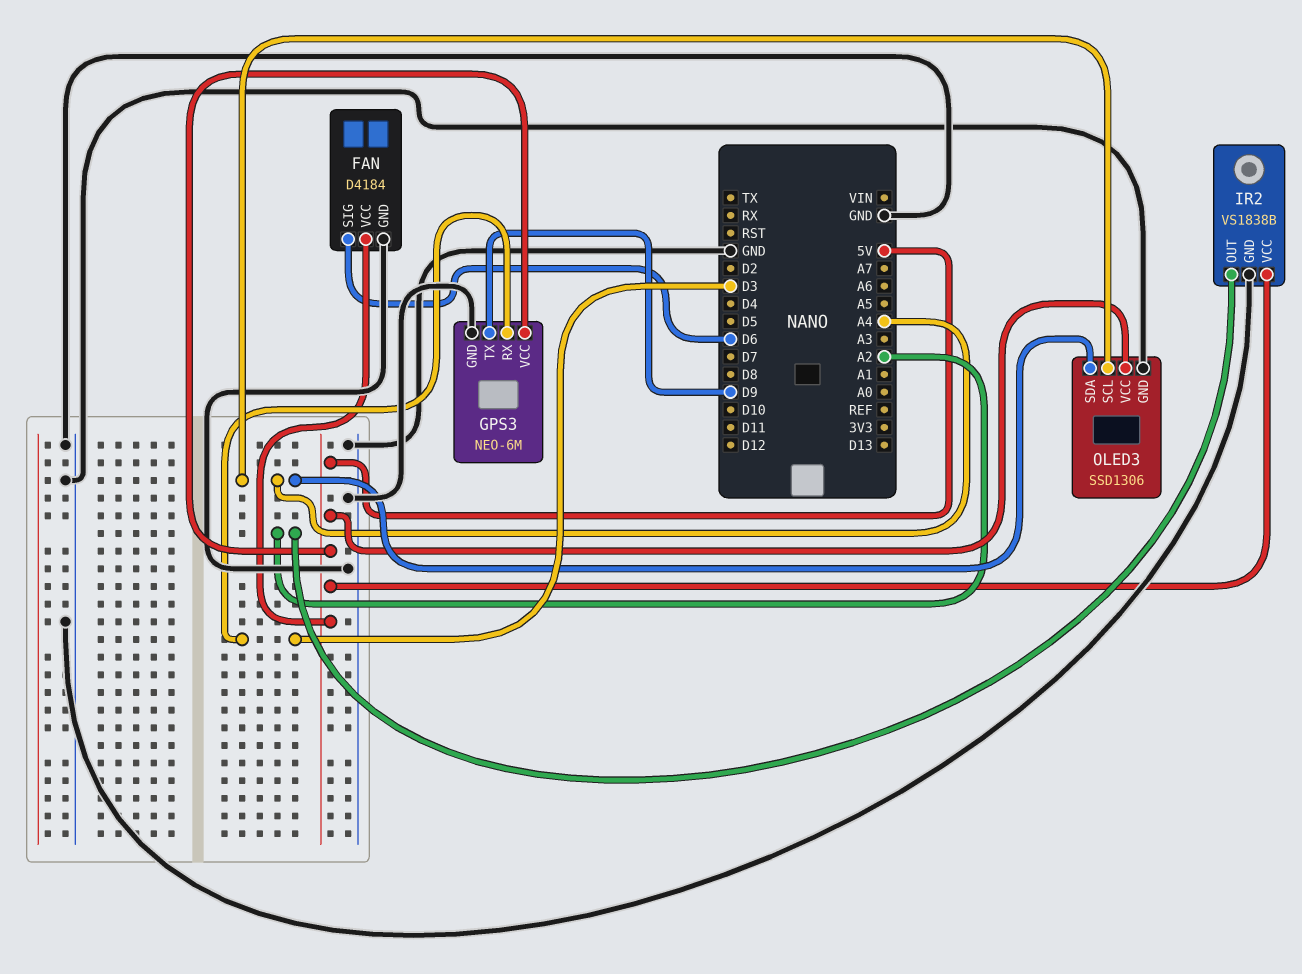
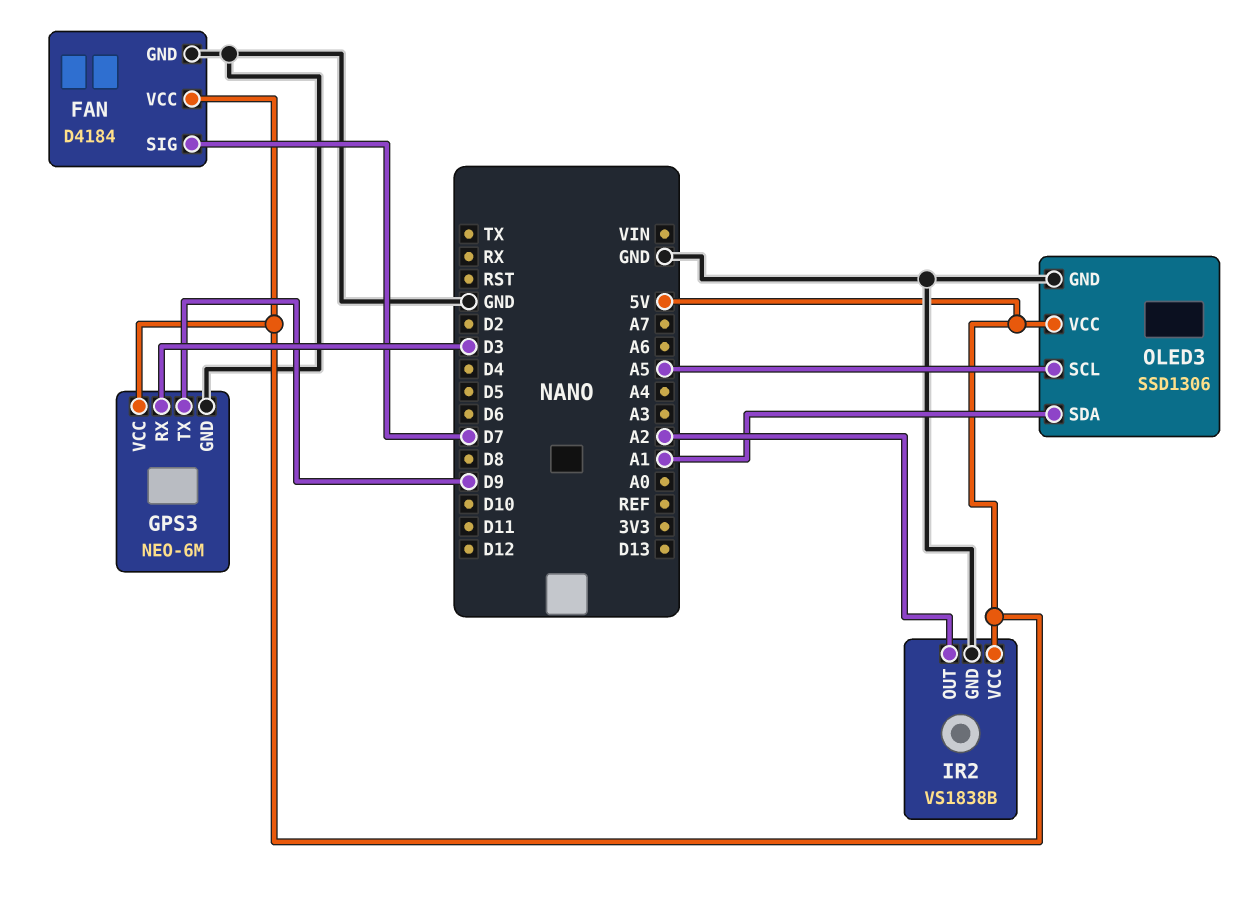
FAN pin SIG: D6 -> D7
OLED3 pin SCL: A4 -> A5
OLED3 pin SDA: A4 -> A1

